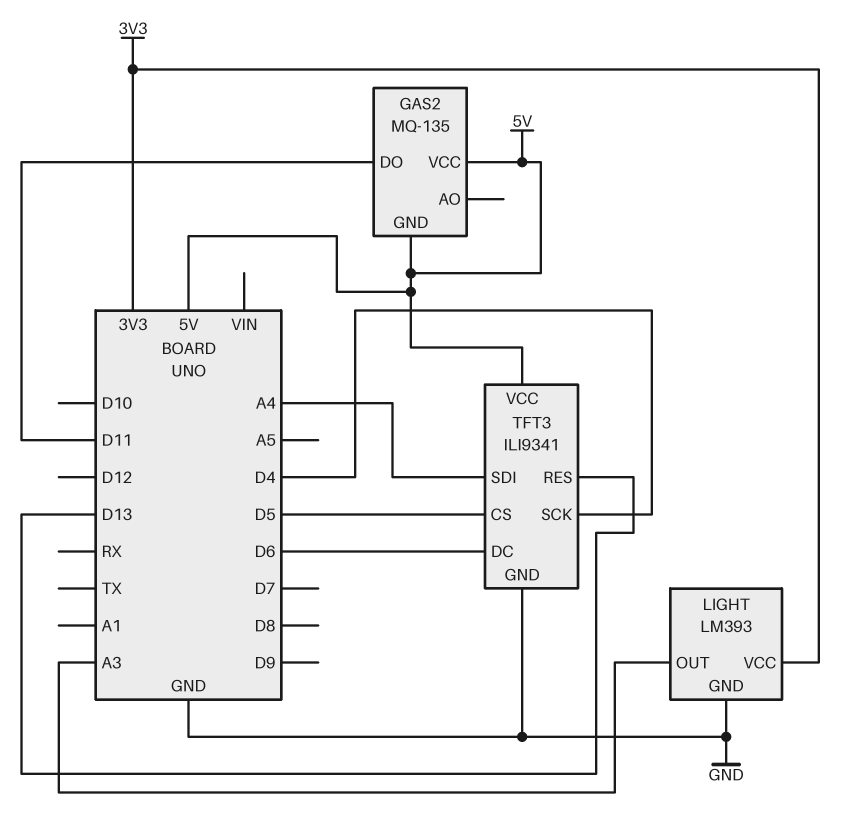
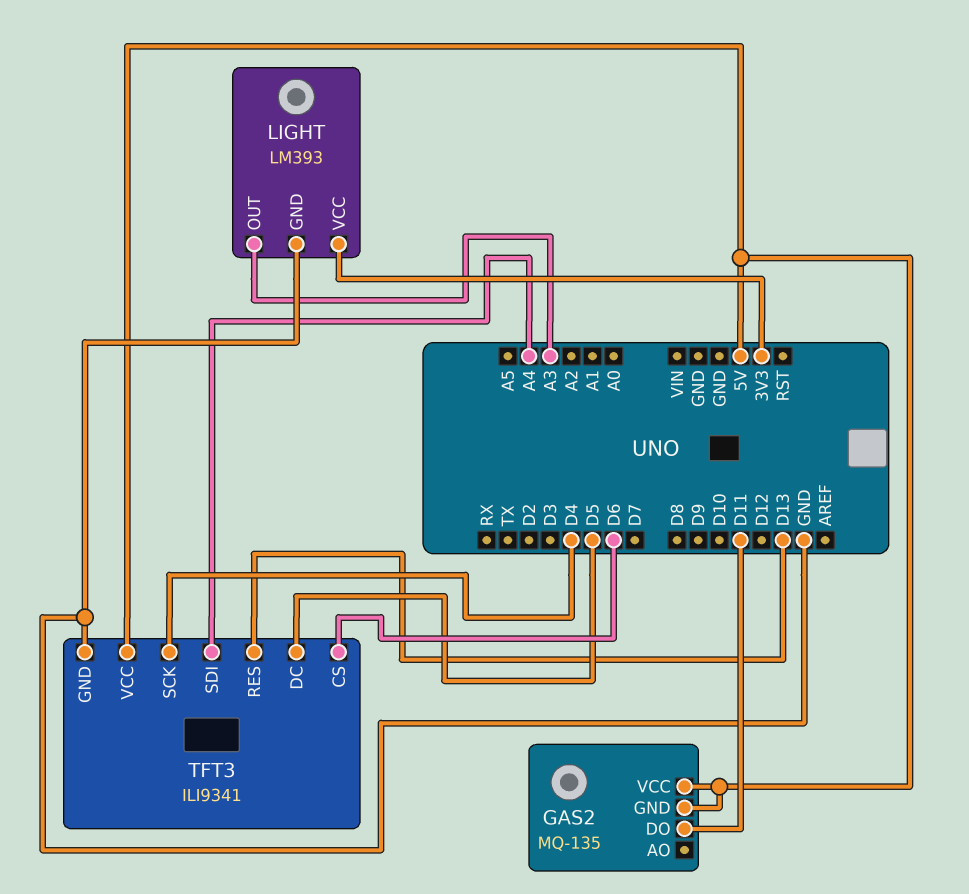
TFT3 pin CS: D5 -> D6
TFT3 pin DC: D6 -> D5

